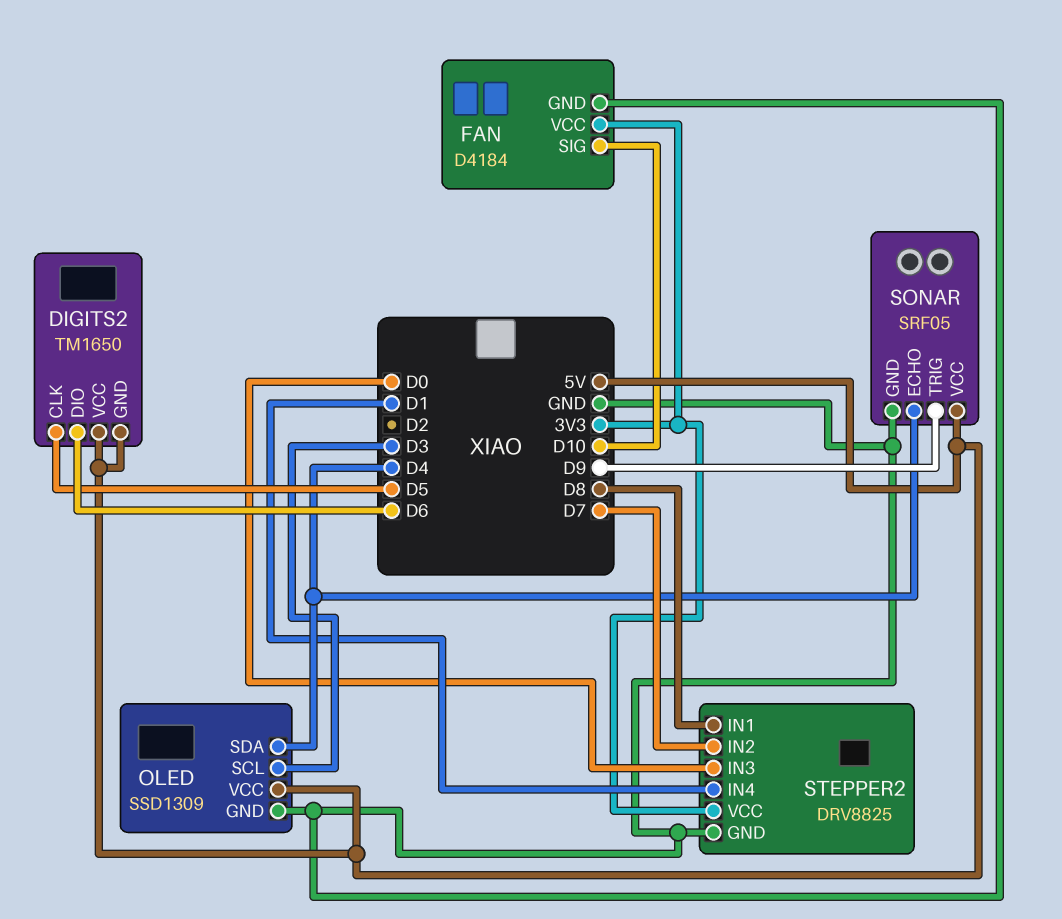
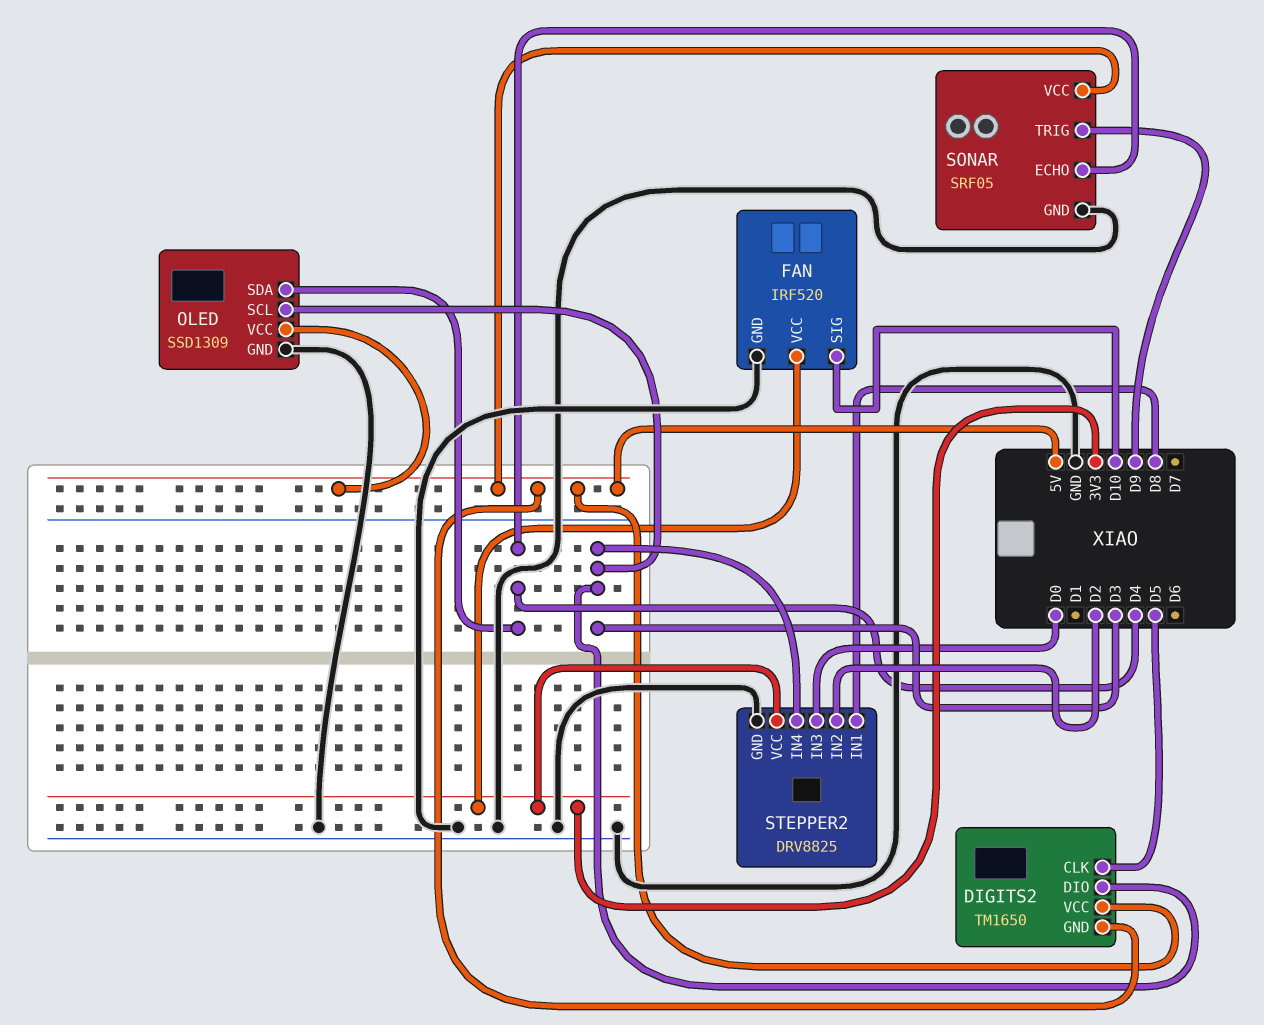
DIGITS2 pin DIO: D6 -> D3
FAN: D4184 -> IRF520
STEPPER2 pin IN2: D7 -> D2
STEPPER2 pin IN4: D1 -> D3

